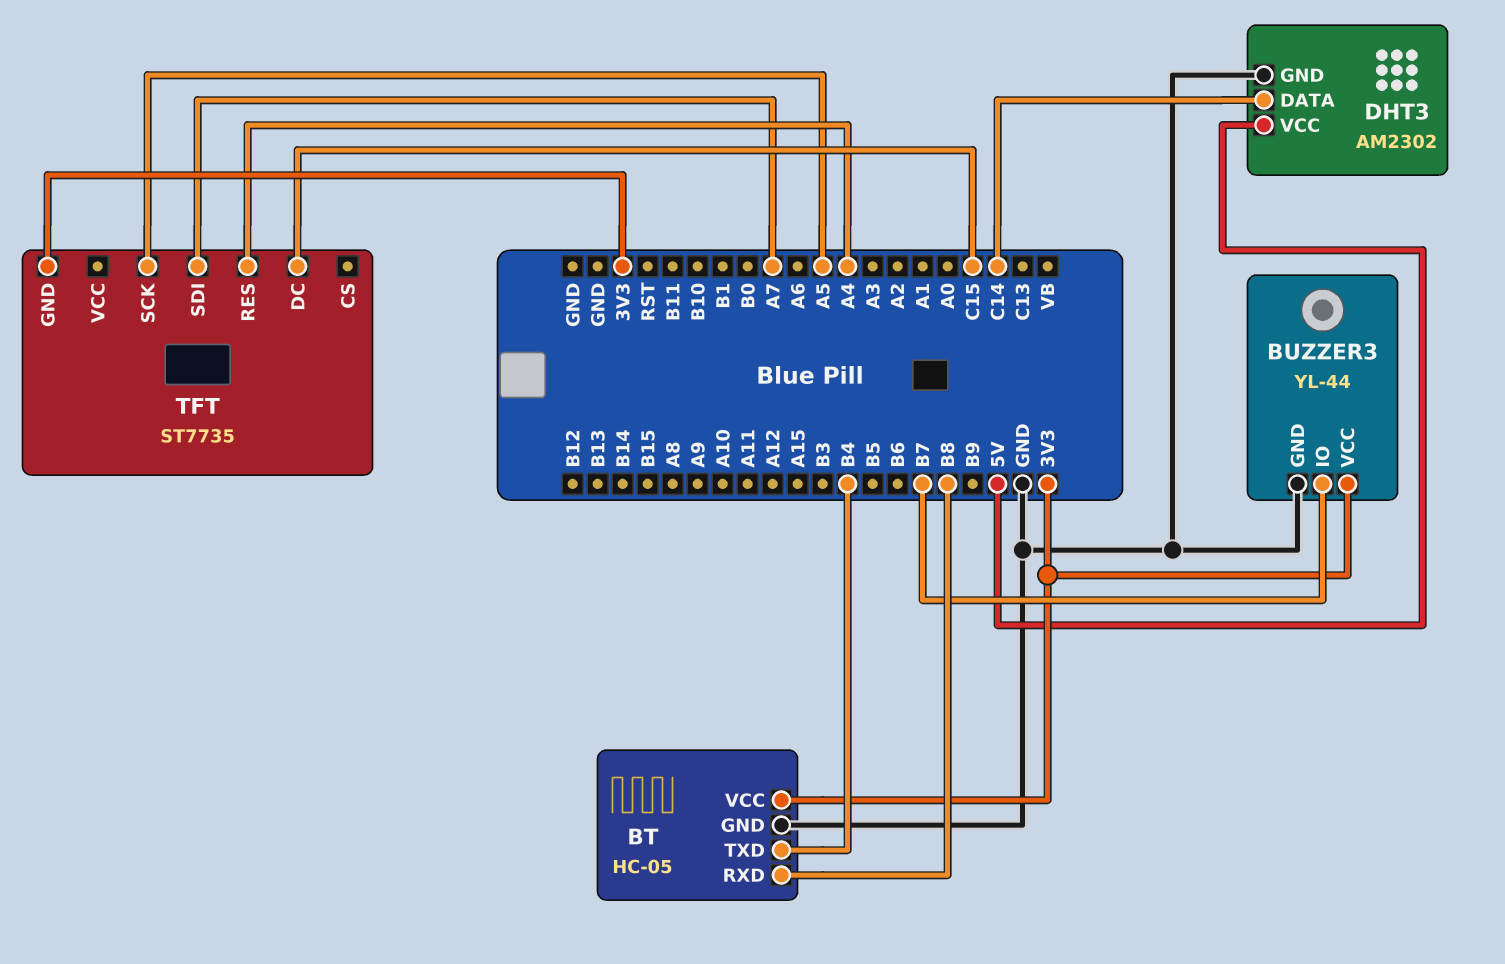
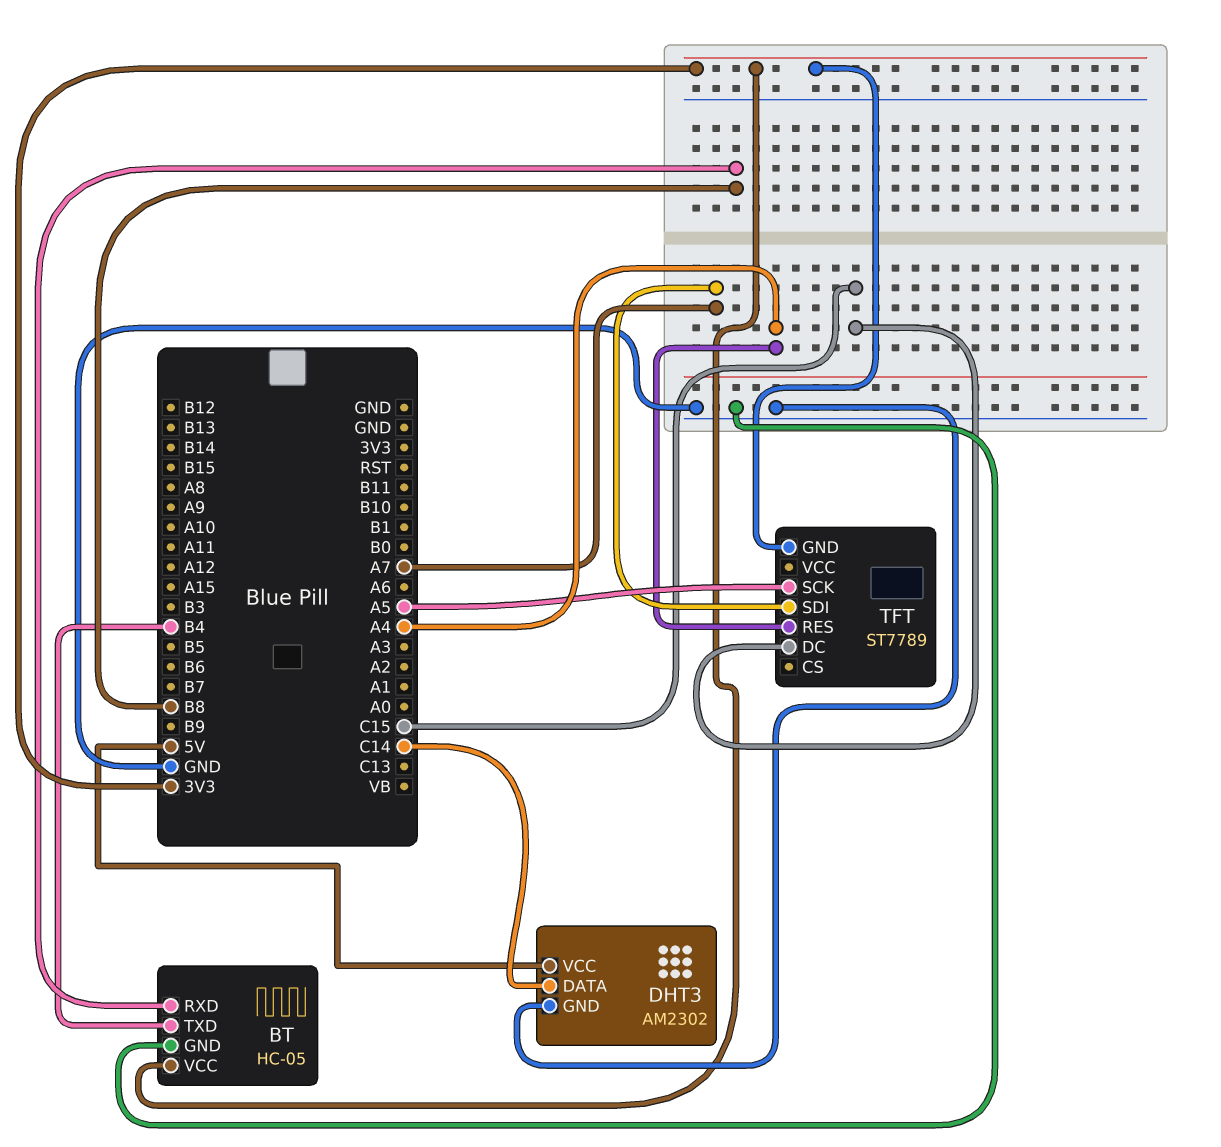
BUZZER3: YL-44 -> none
BUZZER3 pin GND: GND -> none
BUZZER3 pin IO: B7 -> none
BUZZER3 pin VCC: 3V3 -> none
TFT: ST7735 -> ST7789

